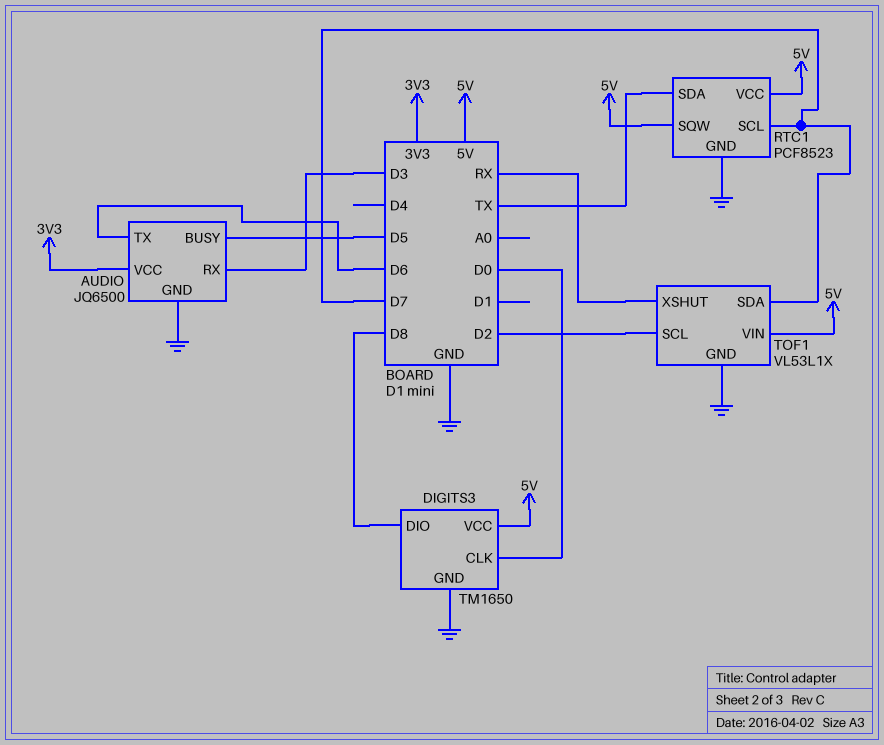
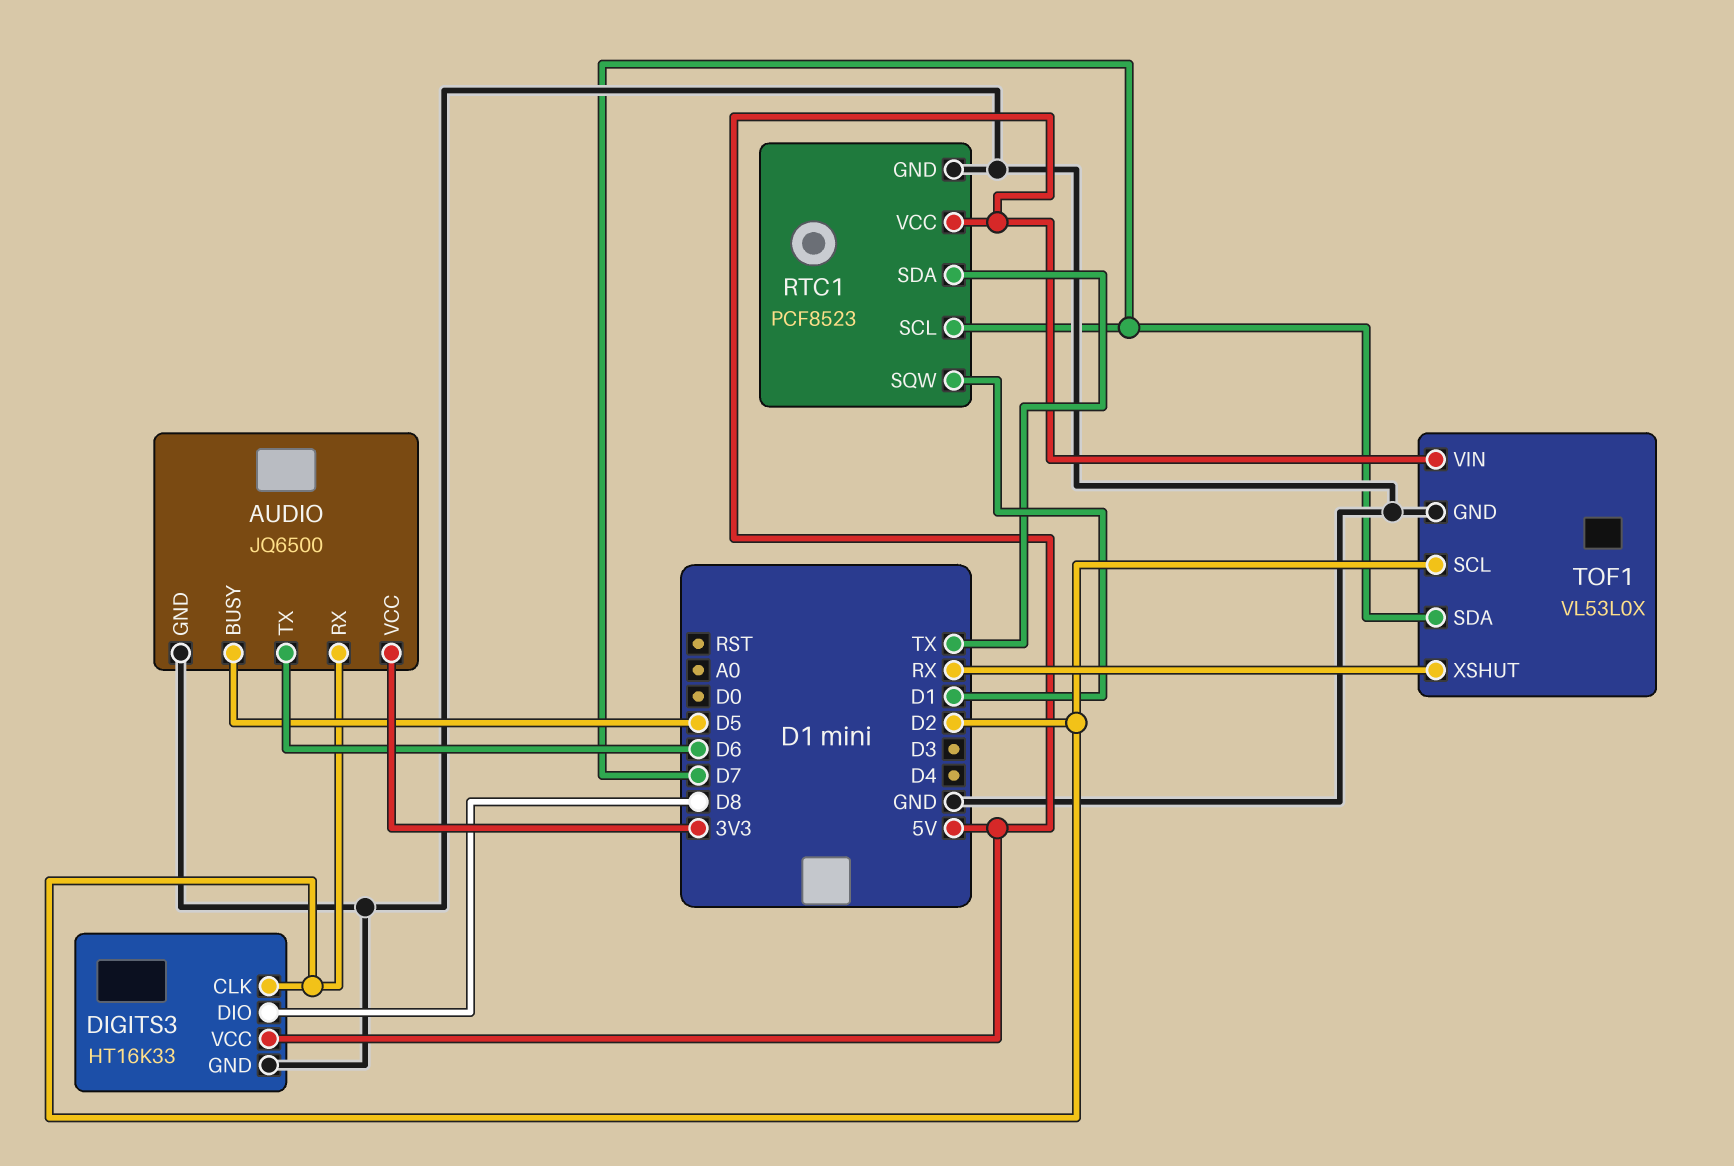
AUDIO pin RX: D3 -> D2
DIGITS3: TM1650 -> HT16K33
DIGITS3 pin CLK: D0 -> D2
RTC1 pin SQW: 5V -> D1
TOF1: VL53L1X -> VL53L0X

